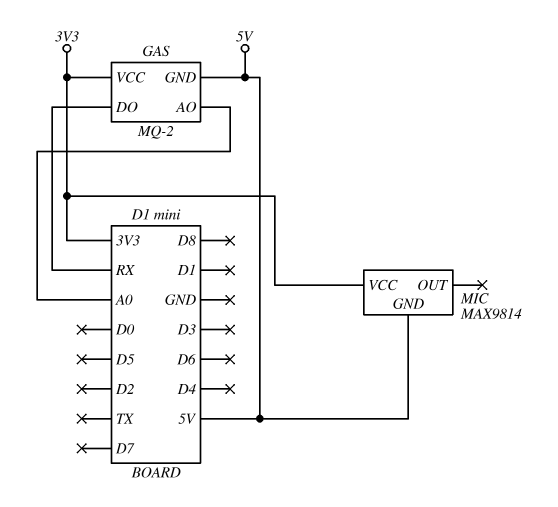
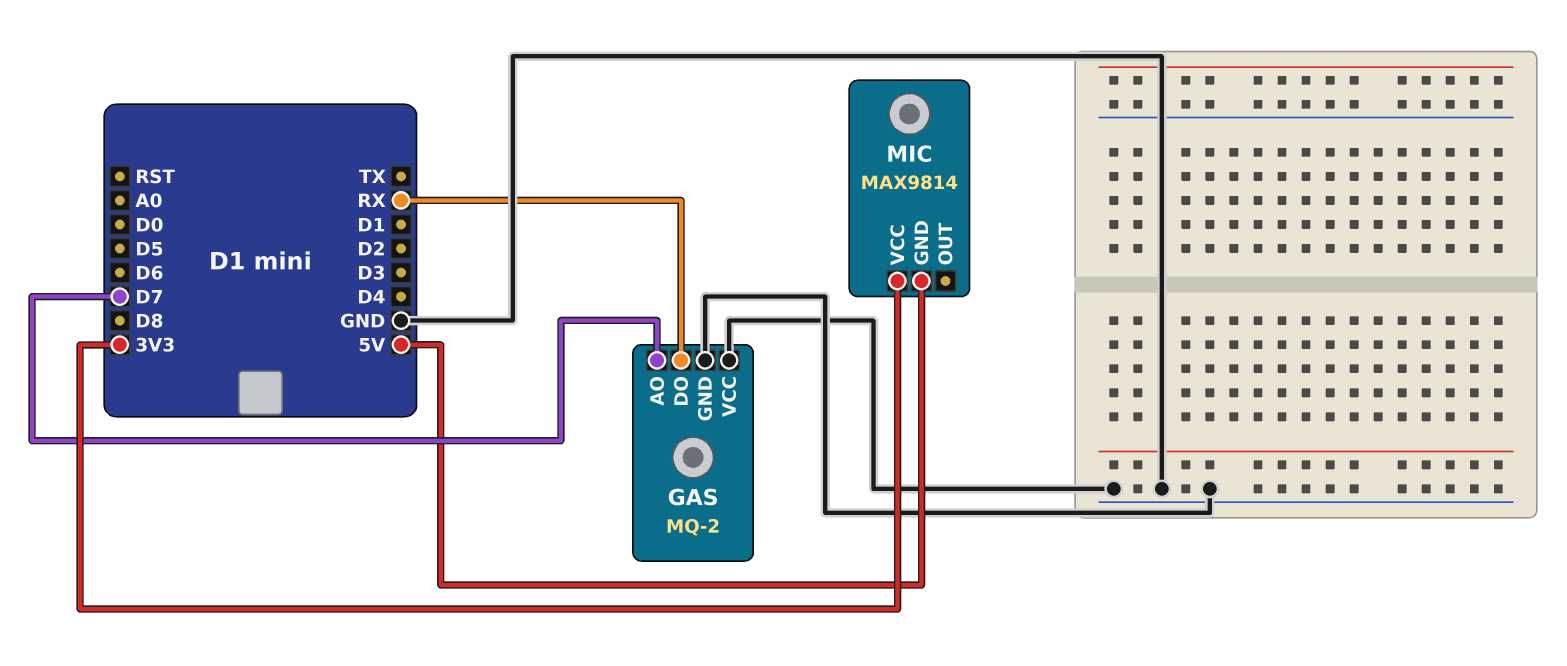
GAS pin AO: A0 -> D7
GAS pin GND: 5V -> GND
GAS pin VCC: 3V3 -> GND

